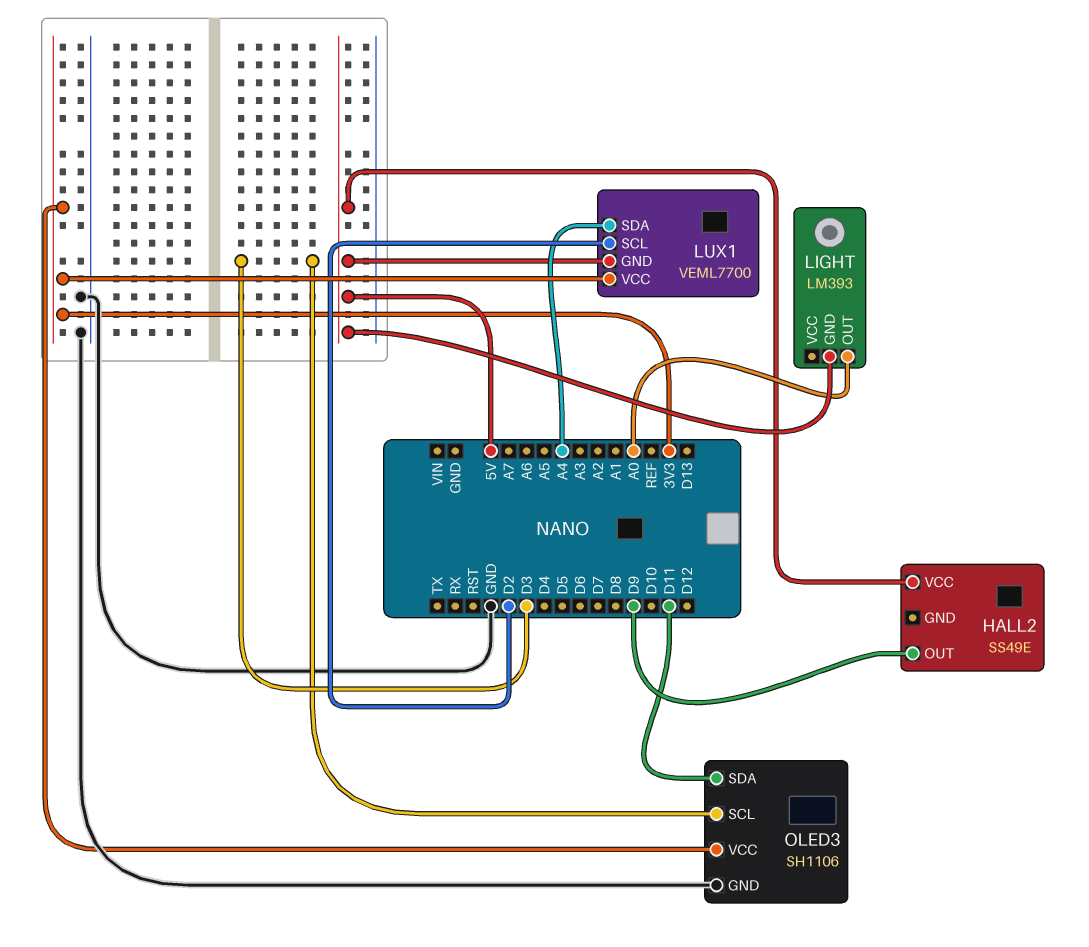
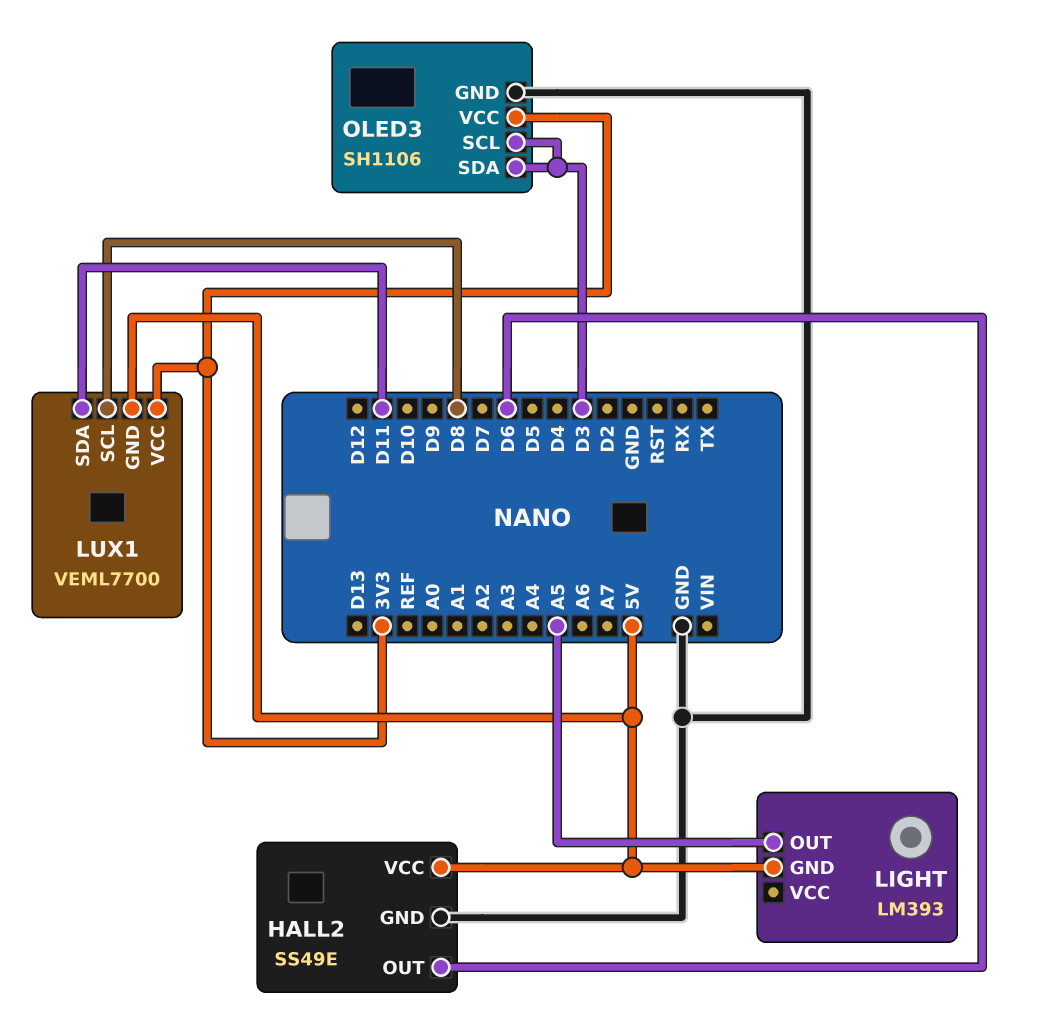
HALL2 pin GND: none -> GND
HALL2 pin OUT: D9 -> D6
LIGHT pin OUT: A0 -> A5
LUX1 pin SCL: D2 -> D8
LUX1 pin SDA: A4 -> D11
OLED3 pin SDA: D11 -> D3

